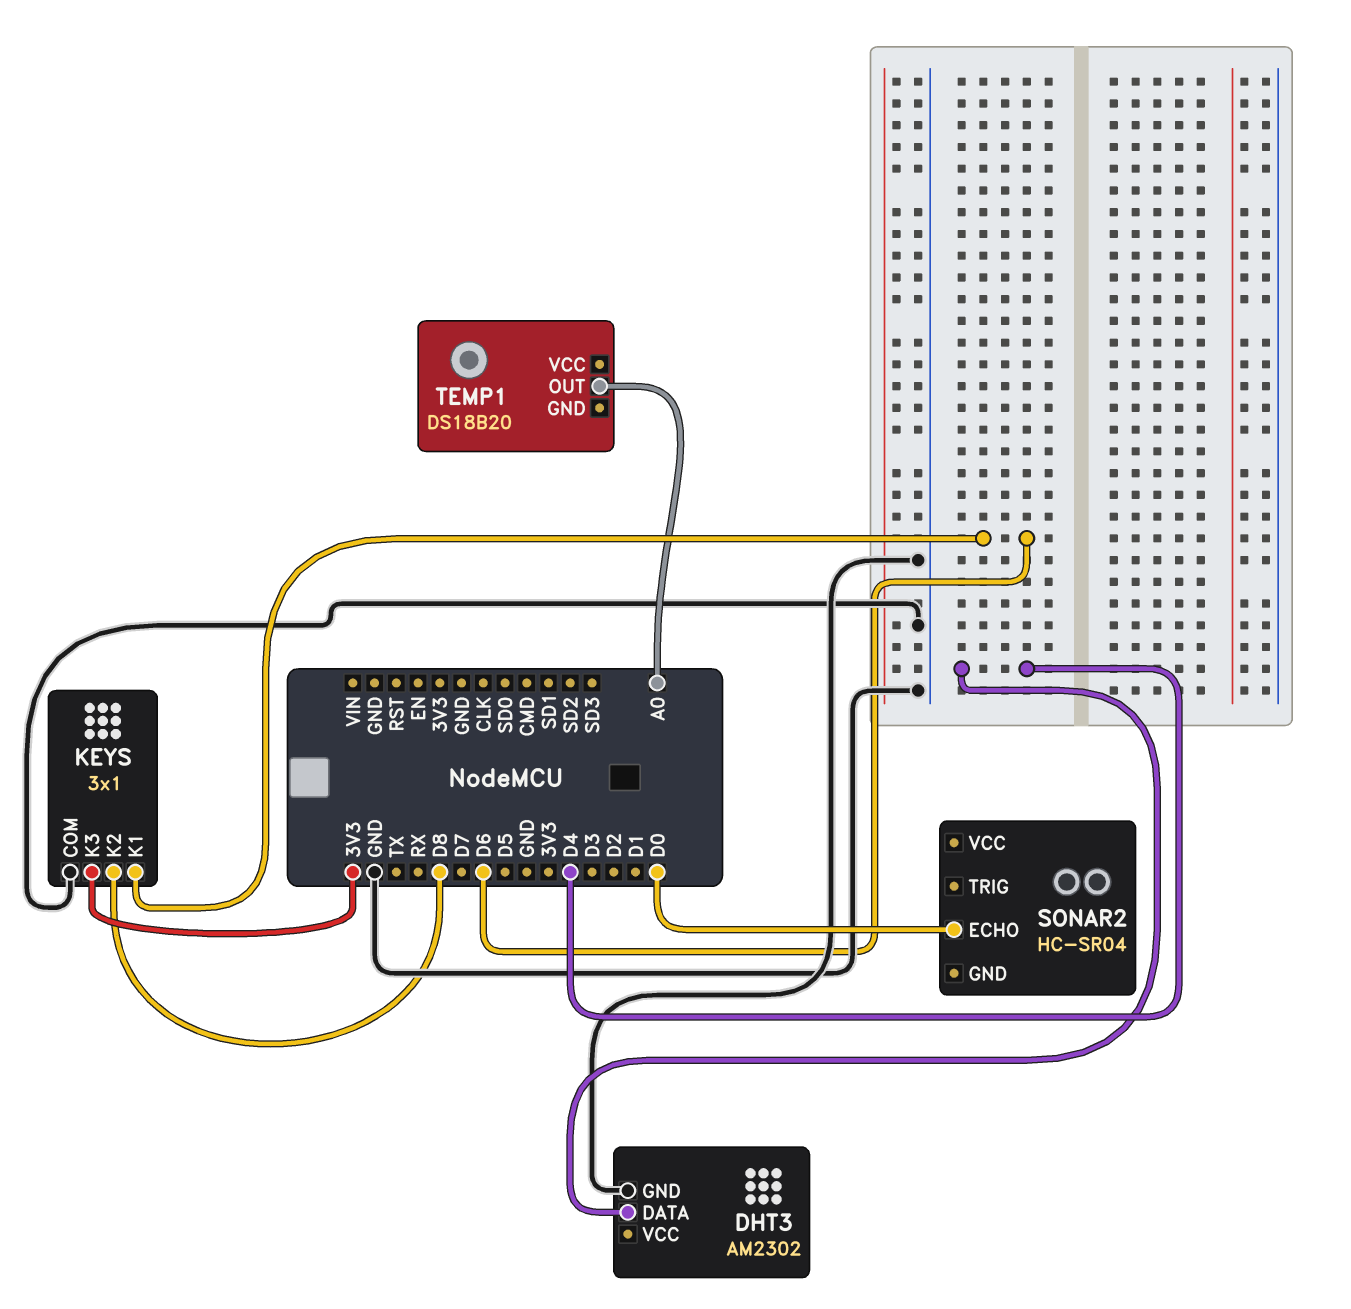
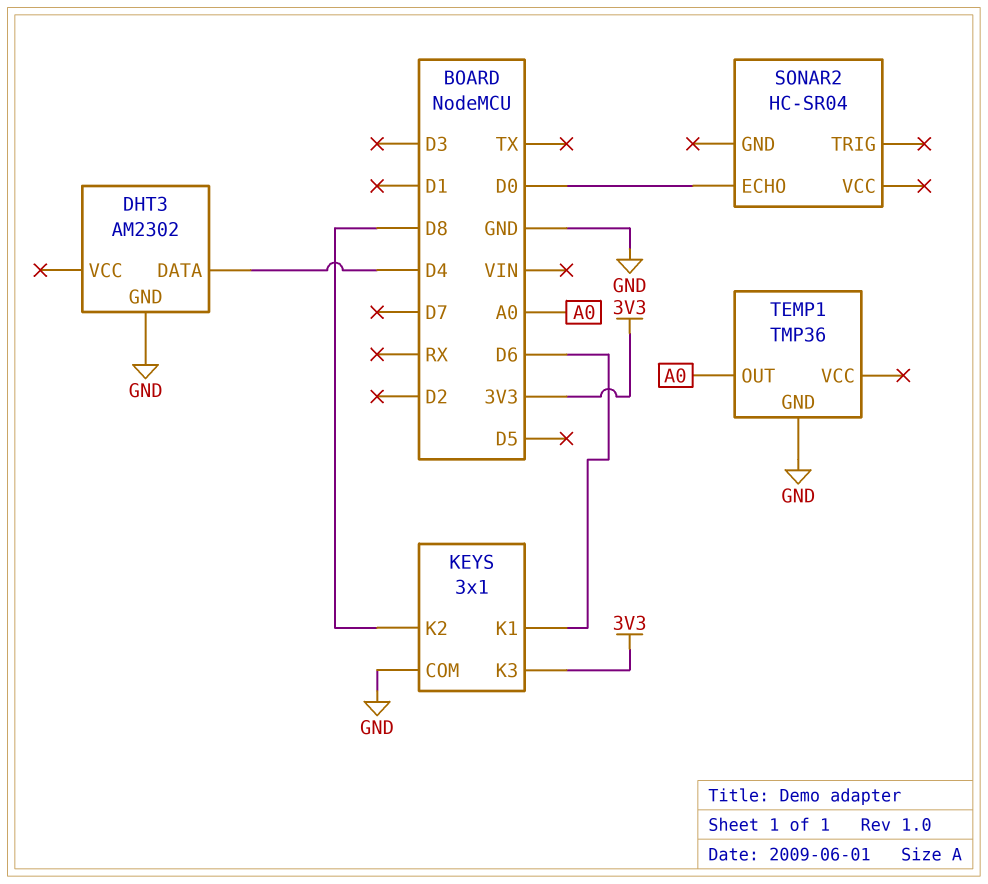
TEMP1: DS18B20 -> TMP36
TEMP1 pin GND: none -> GND

